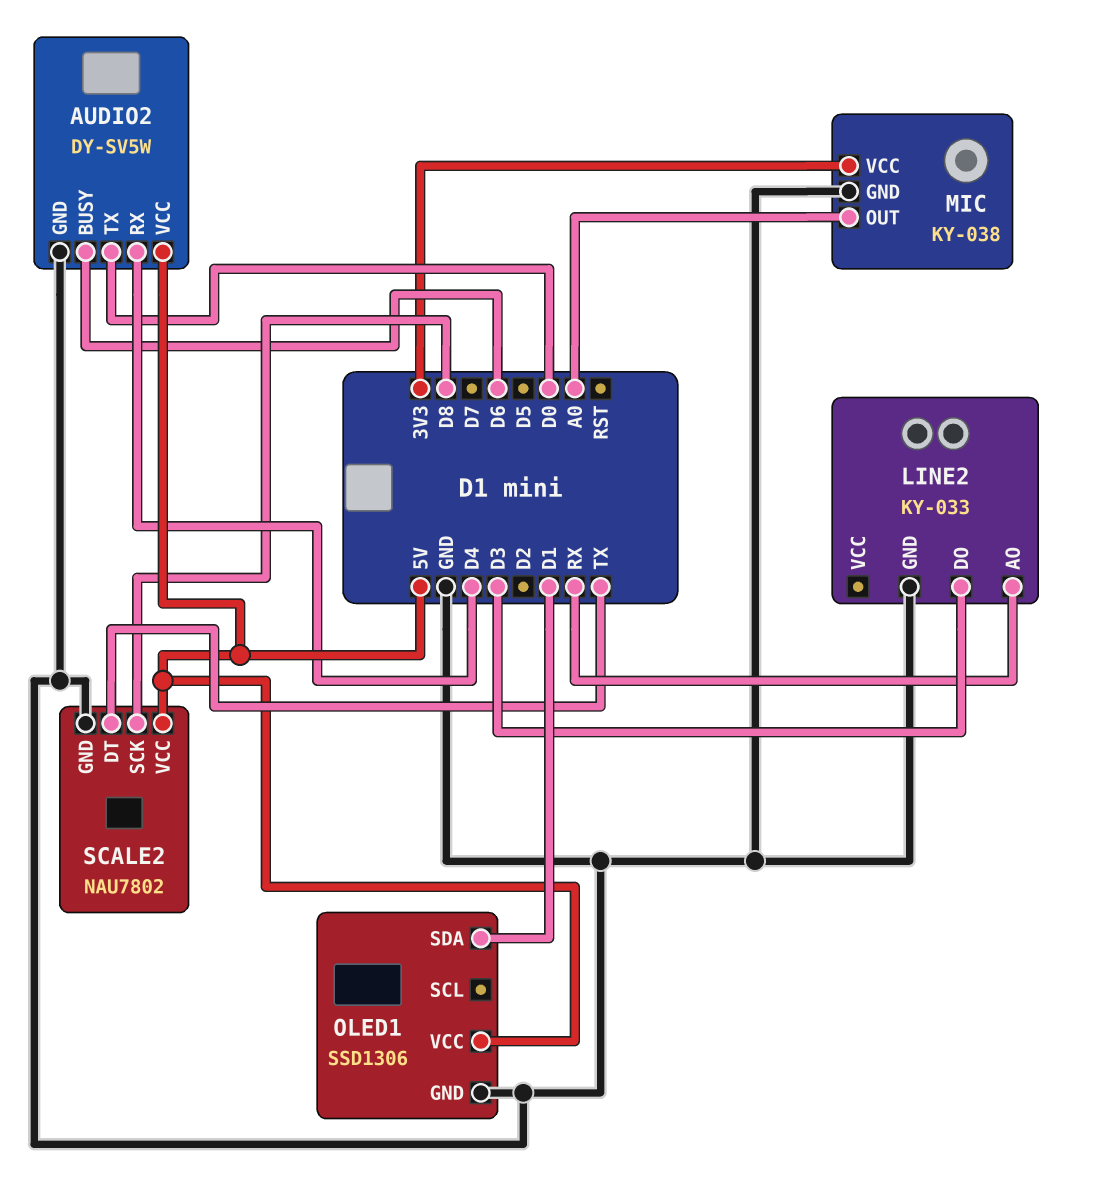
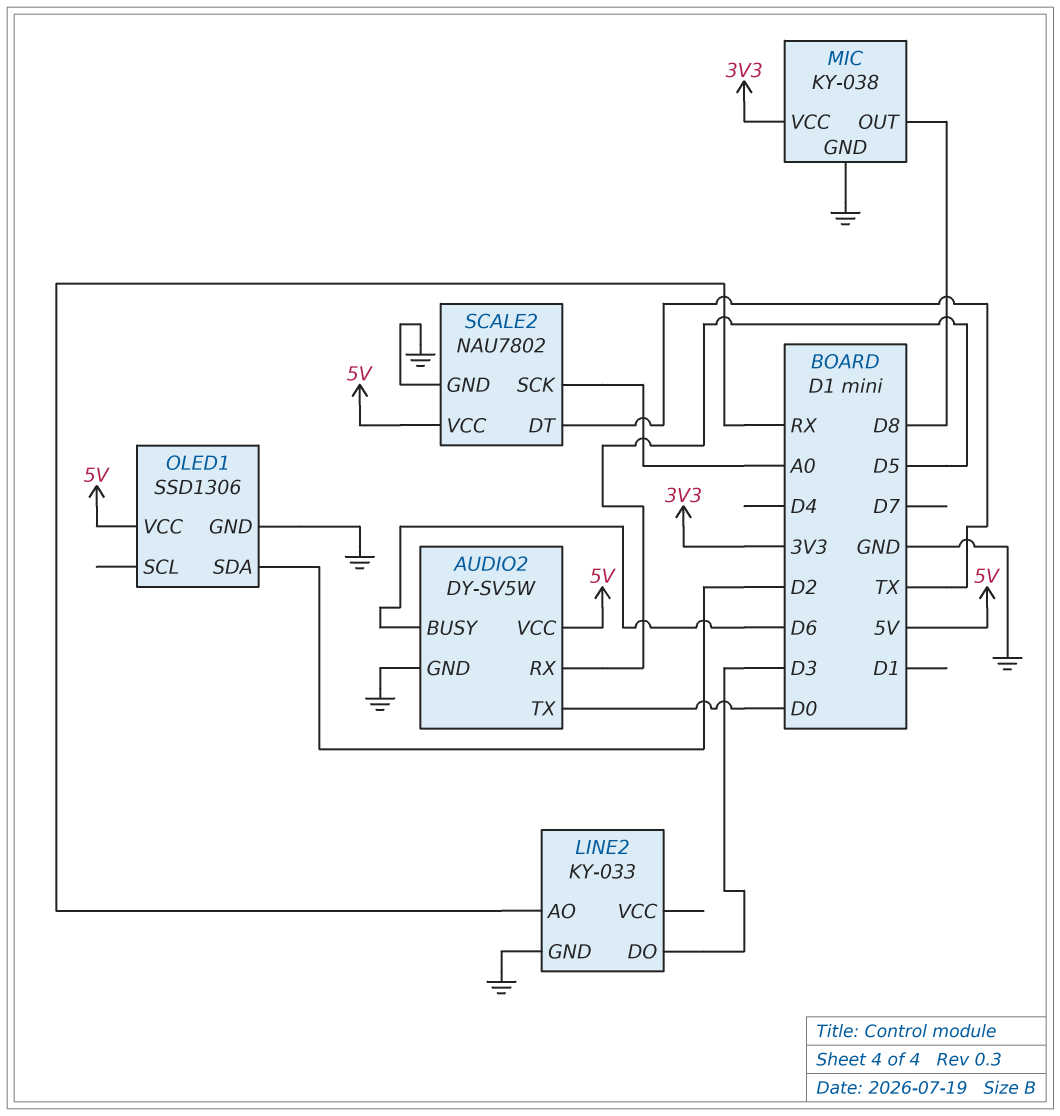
AUDIO2 pin RX: D4 -> D5
MIC pin OUT: A0 -> D8
OLED1 pin SDA: D1 -> D2
SCALE2 pin SCK: D8 -> A0

